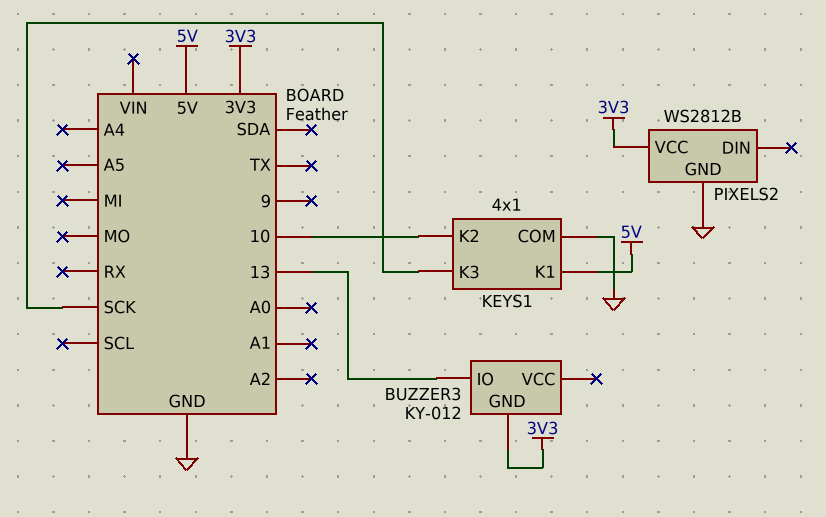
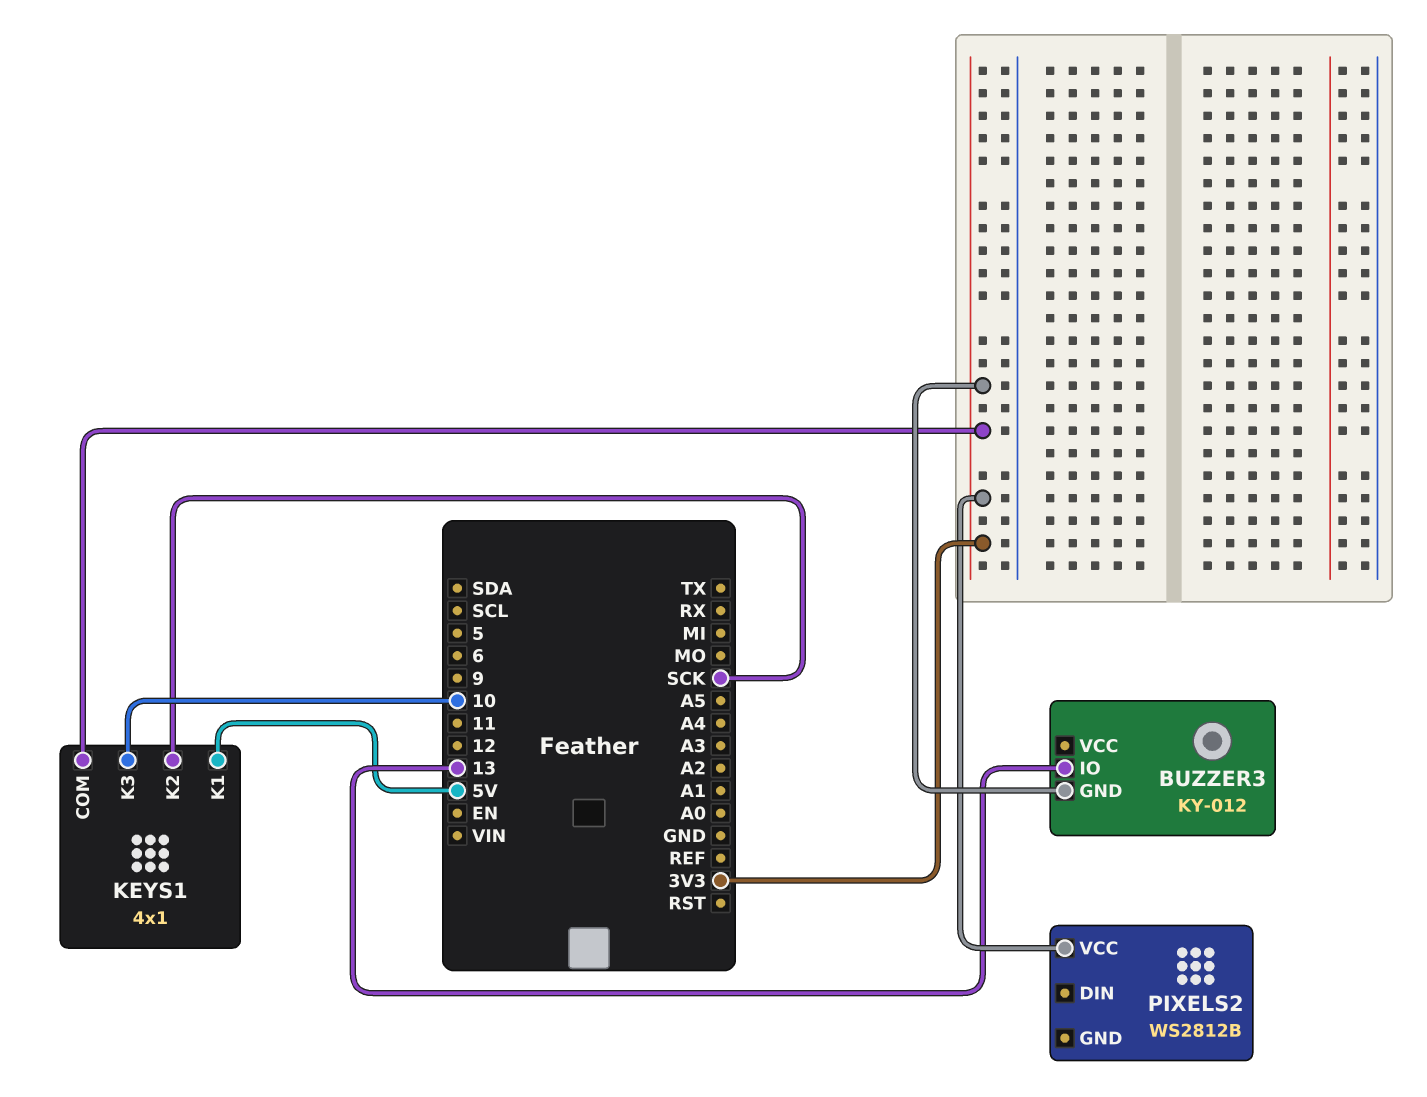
KEYS1 pin COM: GND -> 3V3
KEYS1 pin K2: 10 -> SCK
KEYS1 pin K3: SCK -> 10
PIXELS2 pin GND: GND -> none

